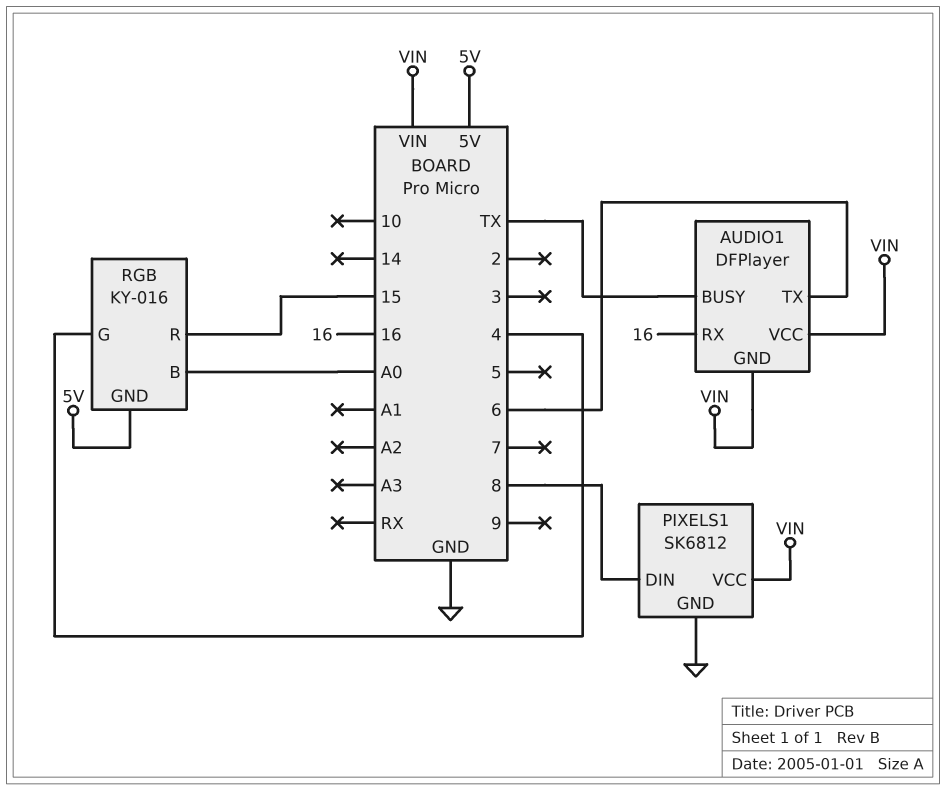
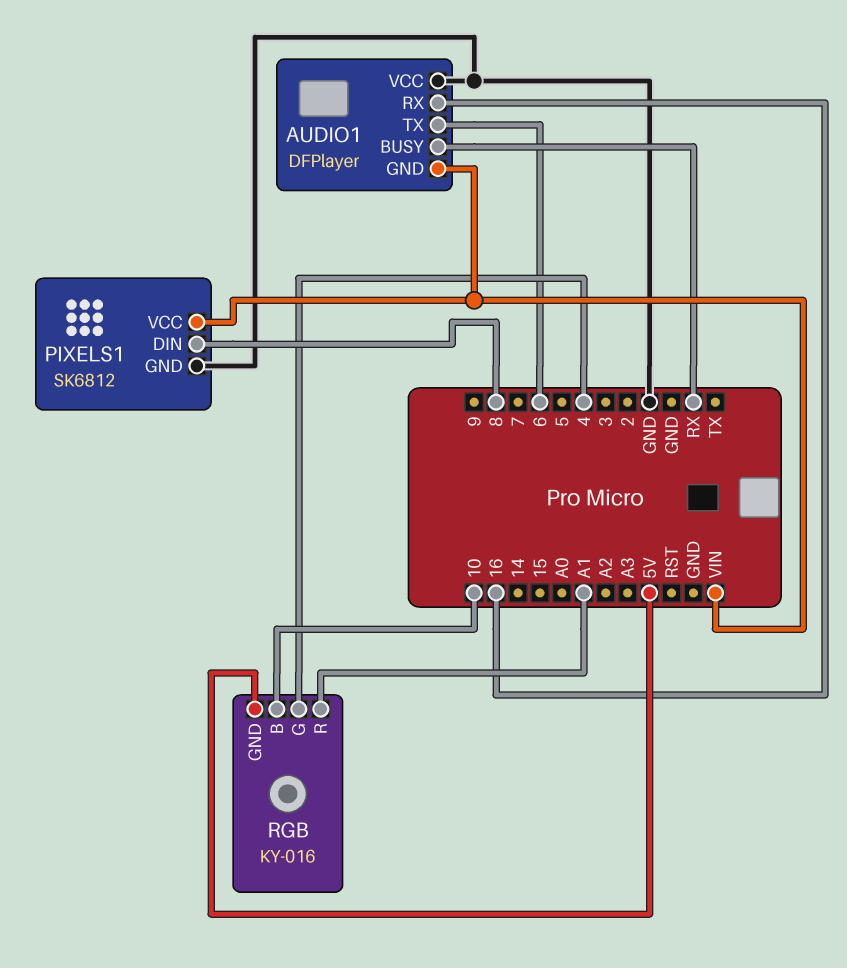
AUDIO1 pin BUSY: TX -> RX
AUDIO1 pin VCC: VIN -> GND
RGB pin B: A0 -> 10
RGB pin R: 15 -> A1

